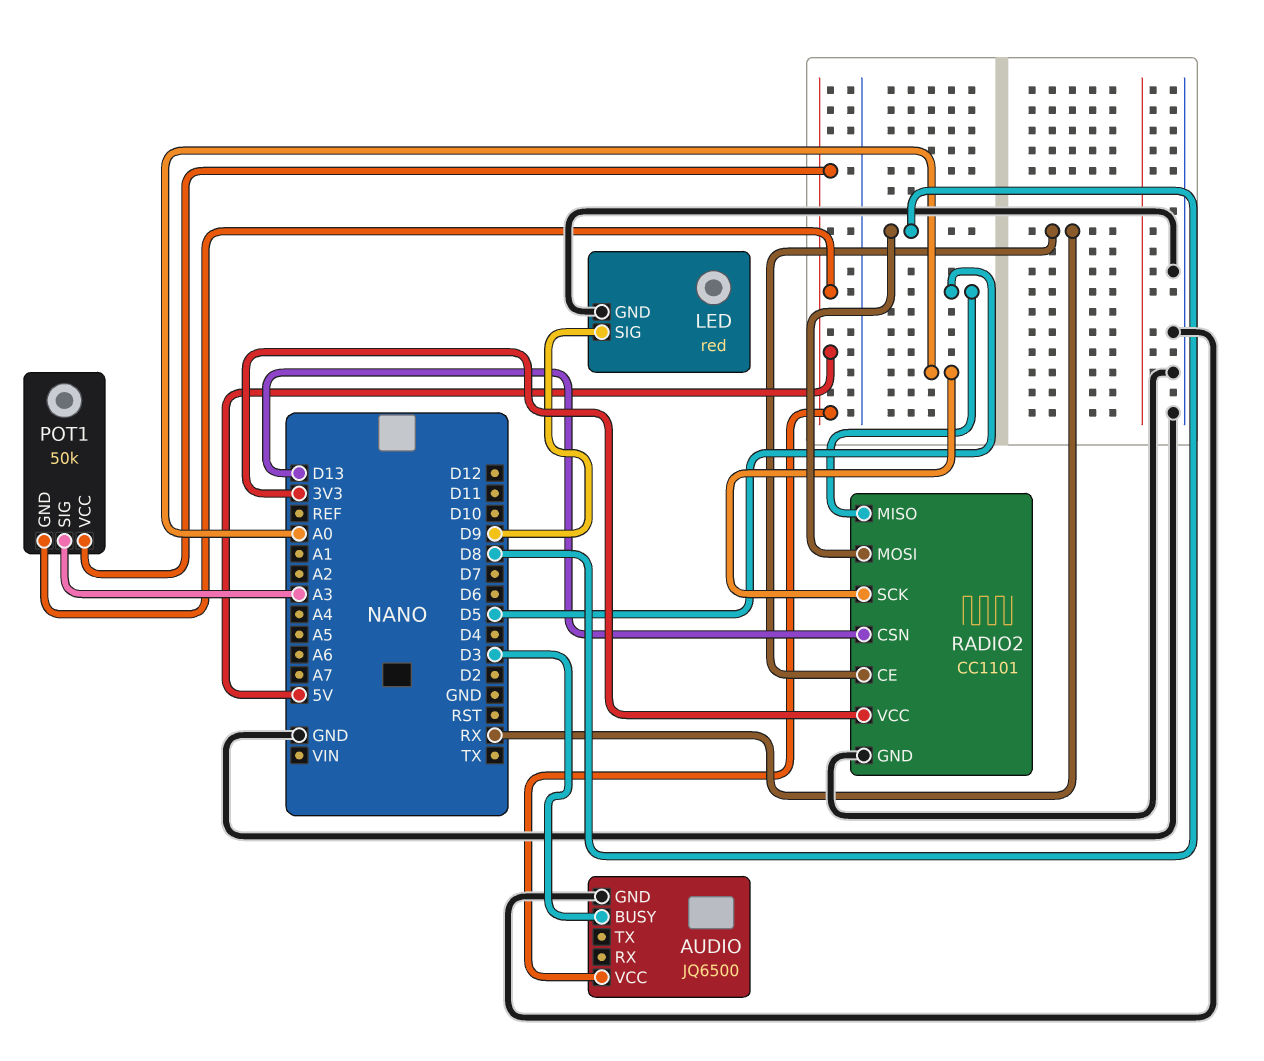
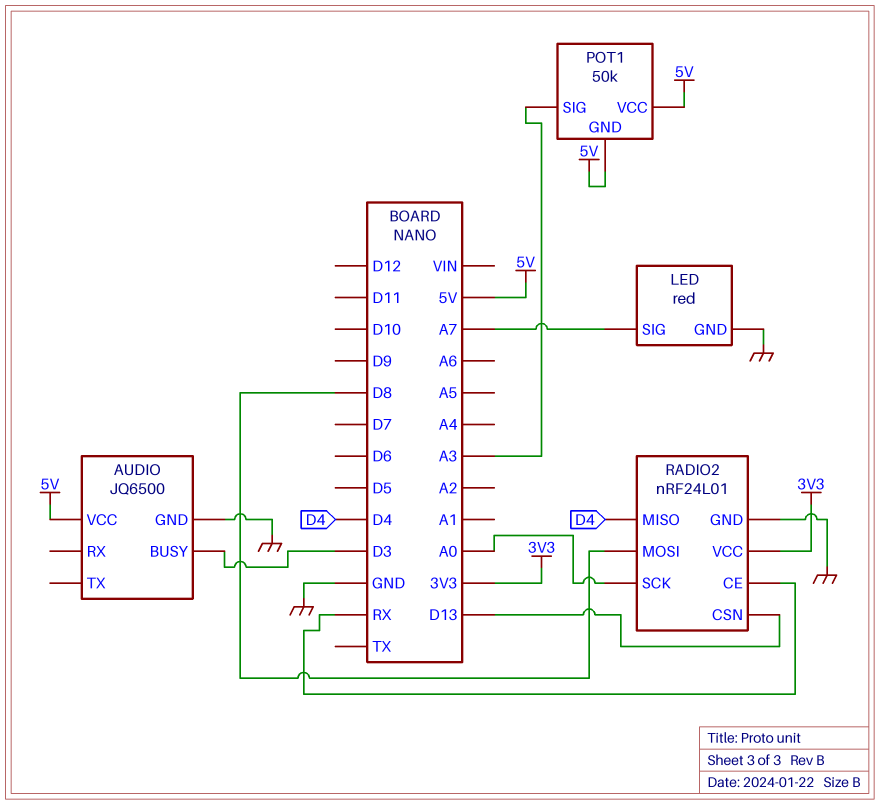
LED pin SIG: D9 -> A7
RADIO2: CC1101 -> nRF24L01
RADIO2 pin MISO: D5 -> D4

